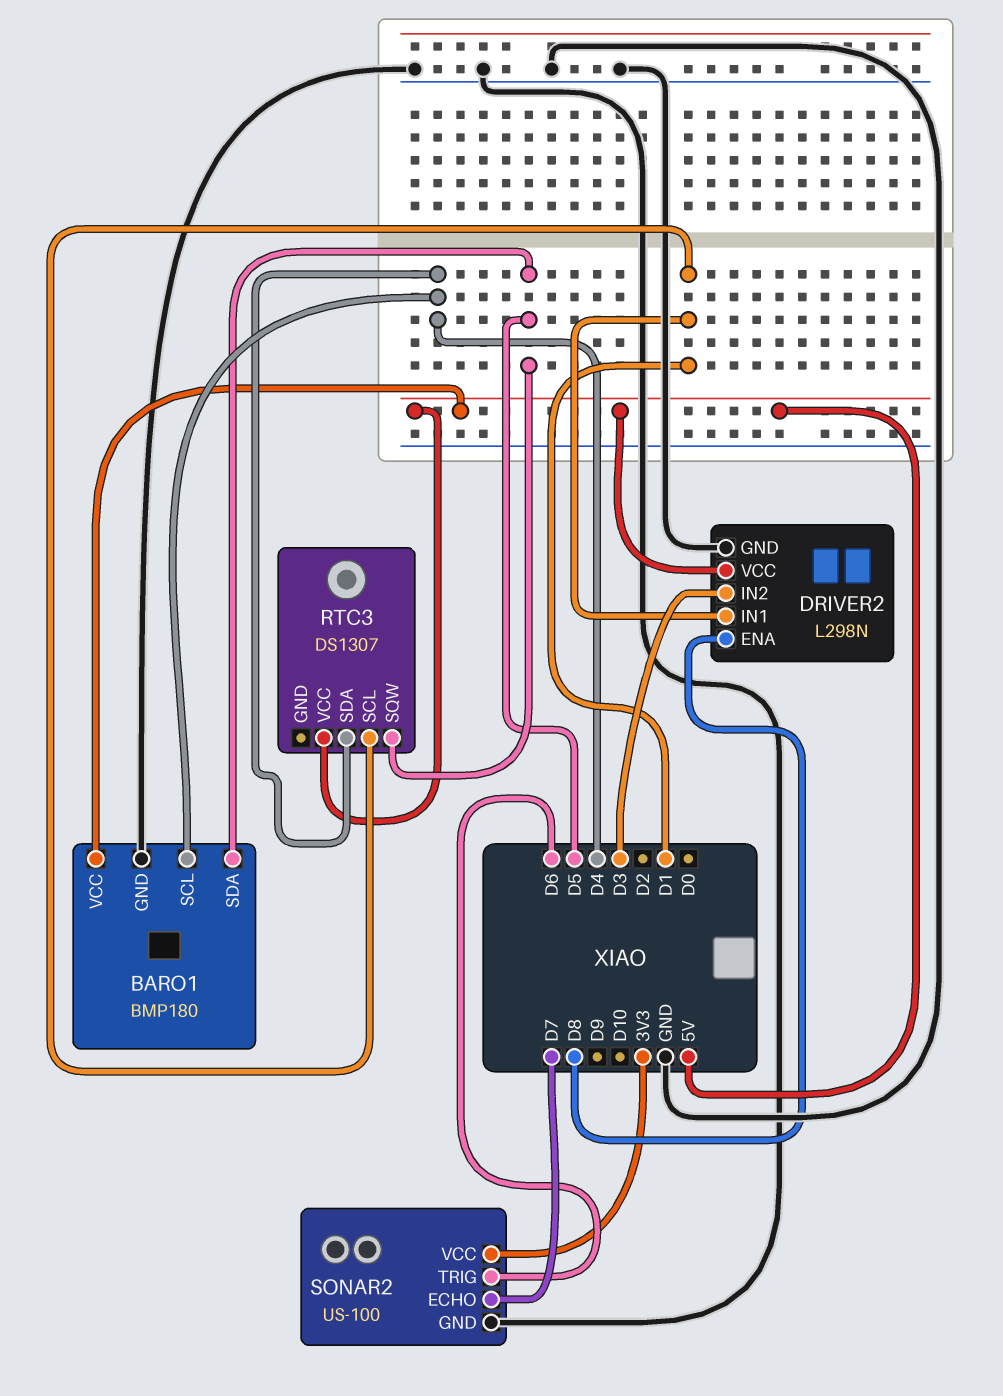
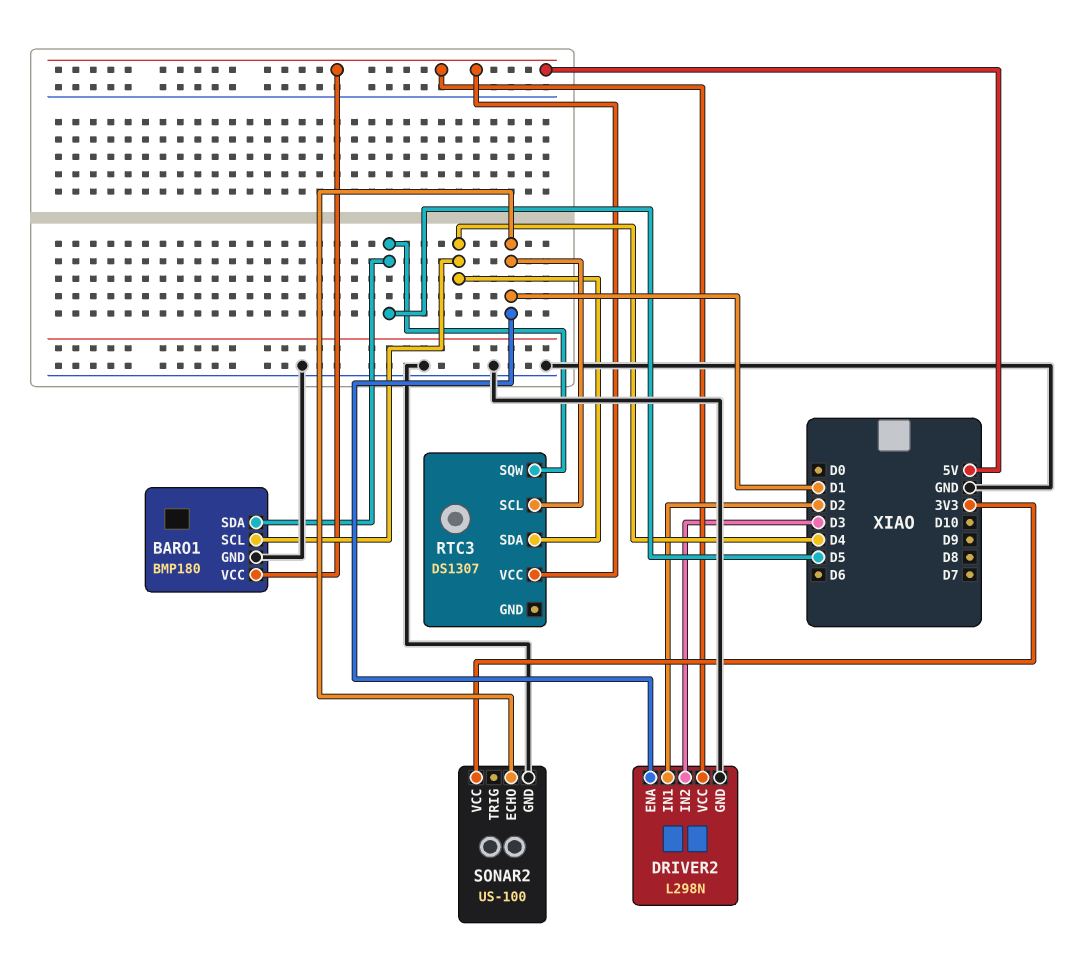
DRIVER2 pin ENA: D8 -> D1
DRIVER2 pin IN1: D1 -> D2
SONAR2 pin ECHO: D7 -> D1
SONAR2 pin TRIG: D6 -> none

